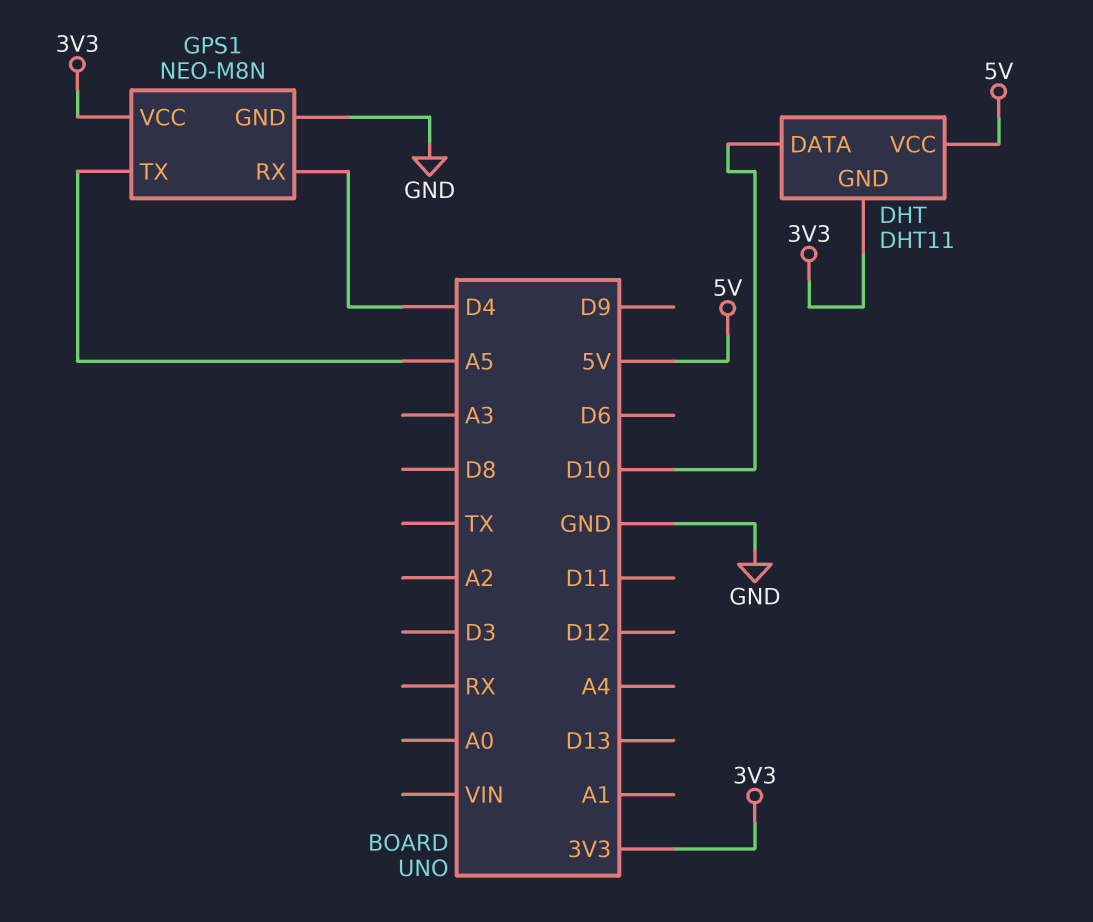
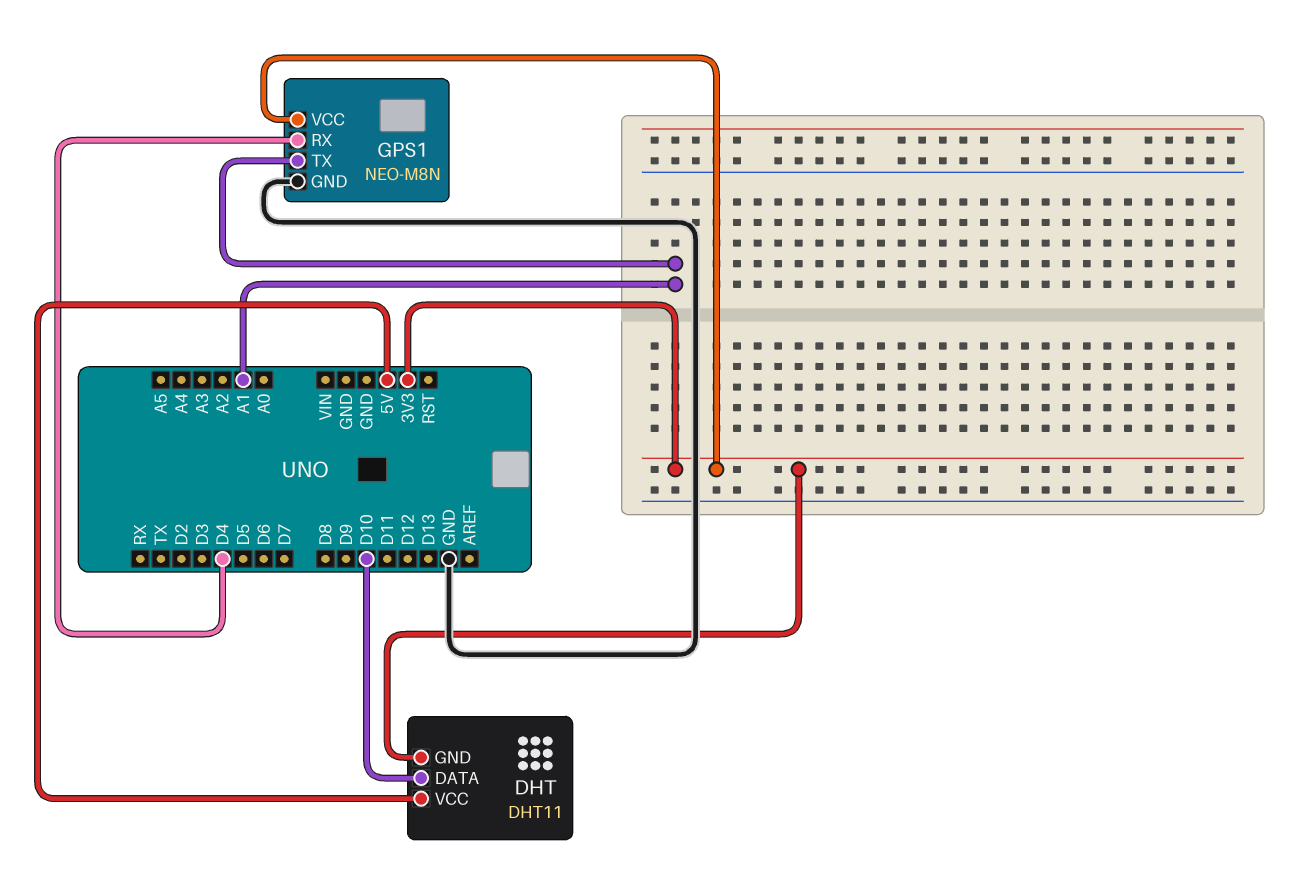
GPS1 pin TX: A5 -> A1

